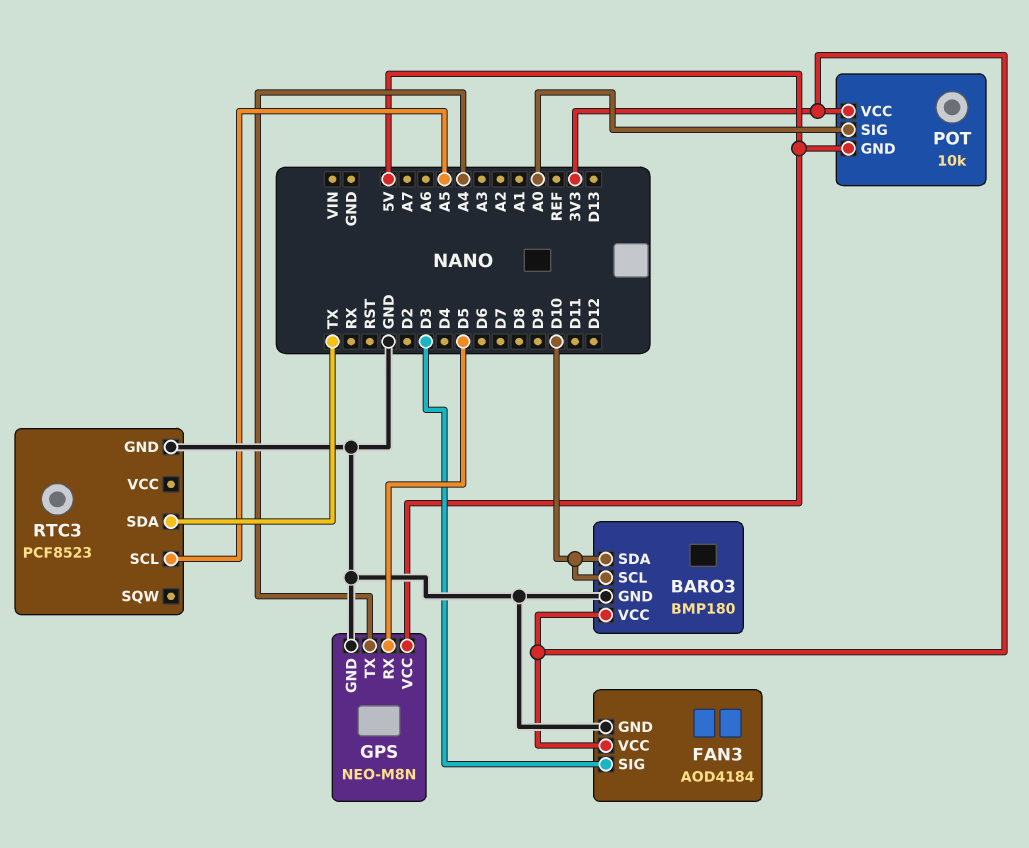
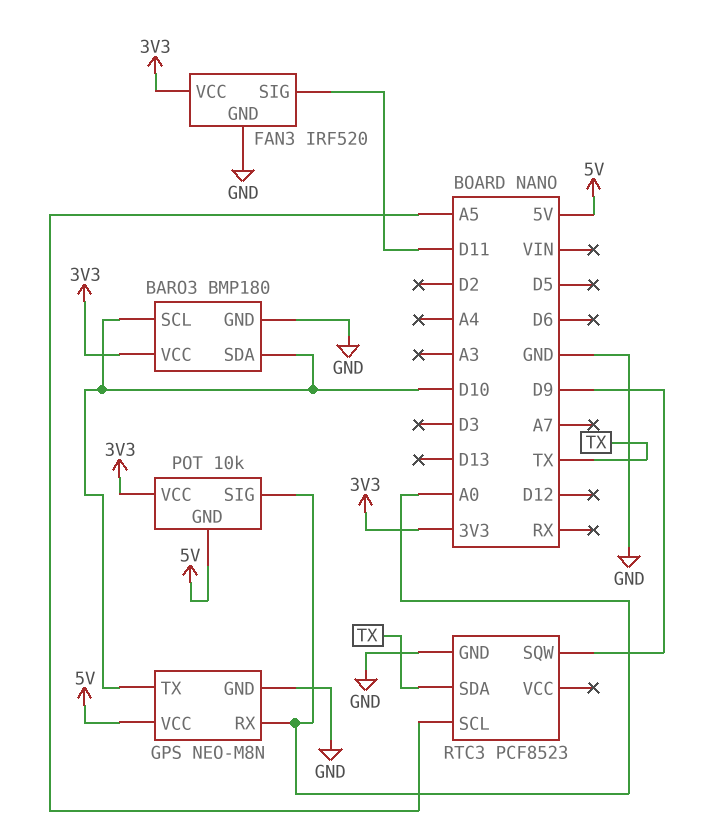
FAN3: AOD4184 -> IRF520
FAN3 pin SIG: D3 -> D11
GPS pin RX: D5 -> A0
GPS pin TX: A4 -> D10
RTC3 pin SQW: none -> D9

